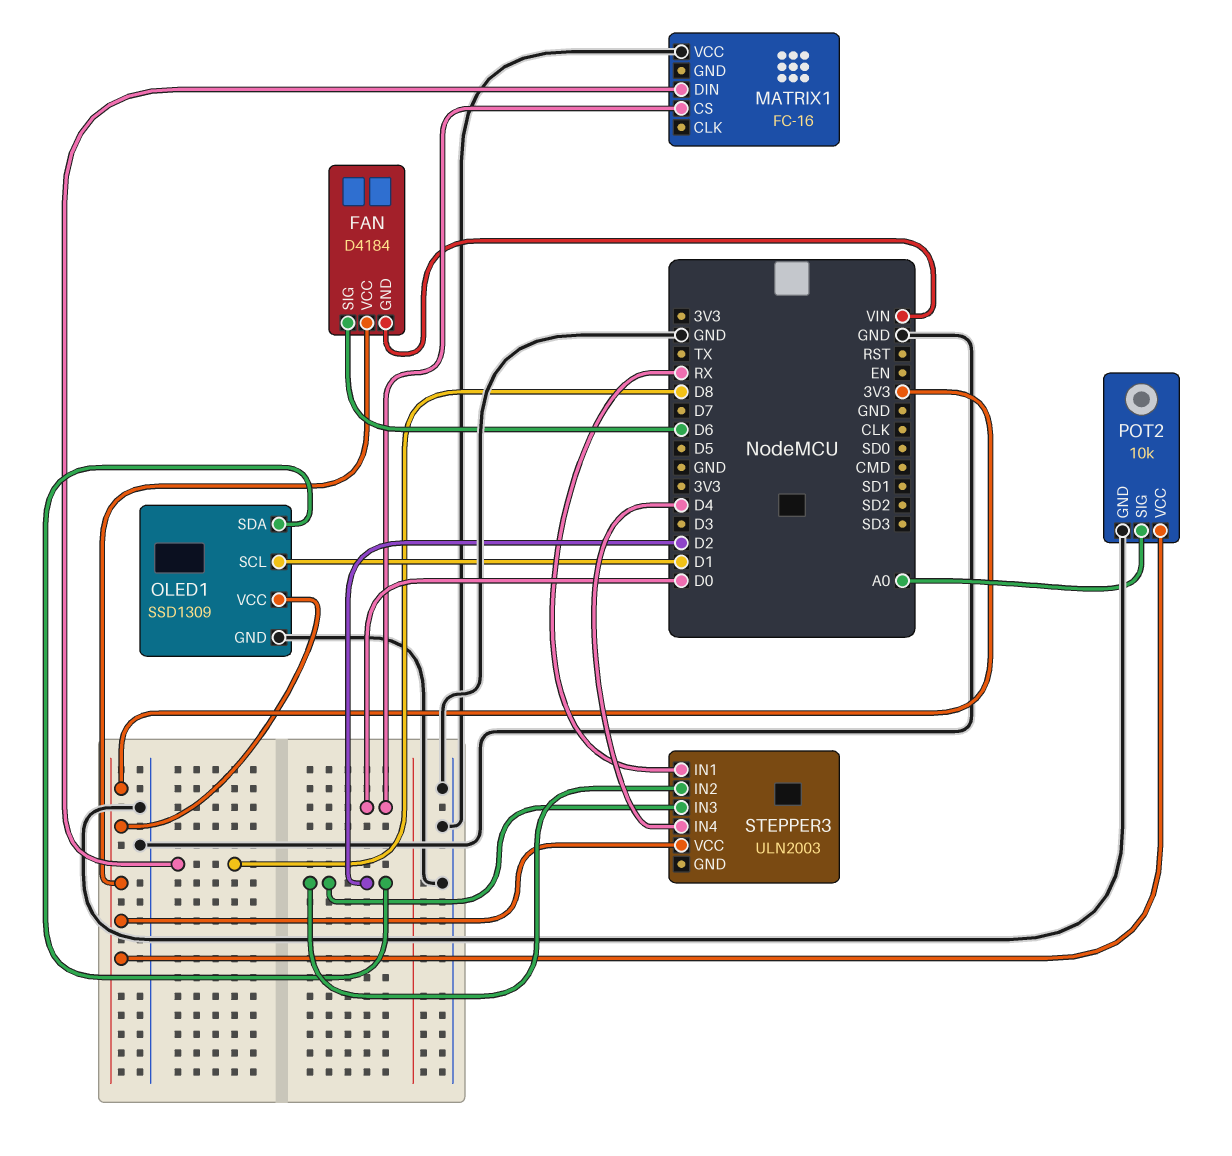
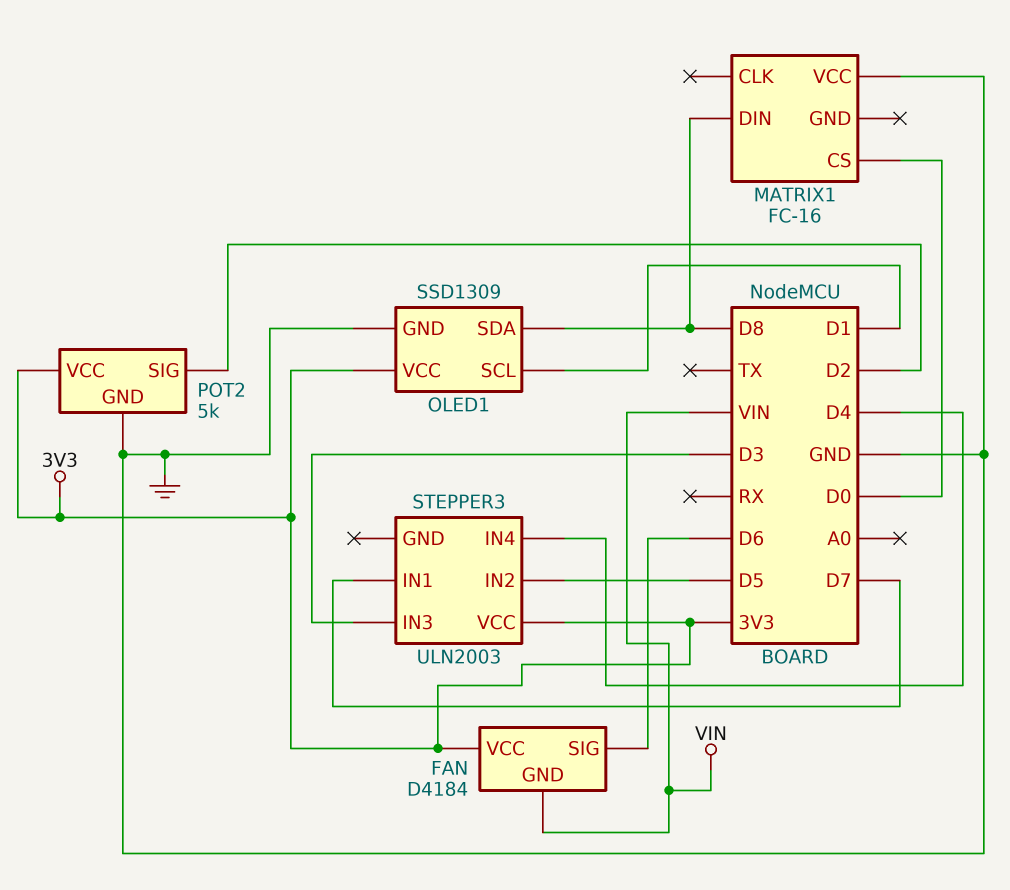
OLED1 pin SDA: D2 -> D8
POT2: 10k -> 5k
POT2 pin SIG: A0 -> D2
STEPPER3 pin IN1: RX -> D7
STEPPER3 pin IN2: D2 -> D5
STEPPER3 pin IN3: D2 -> D3

